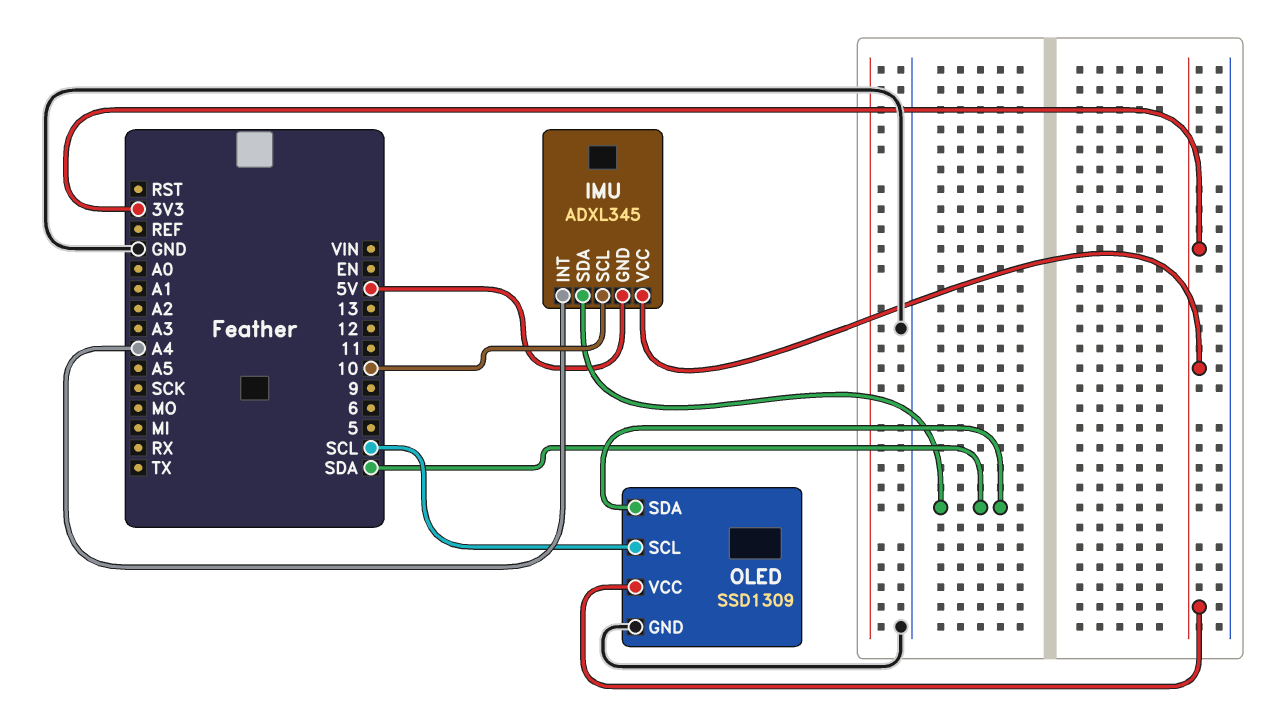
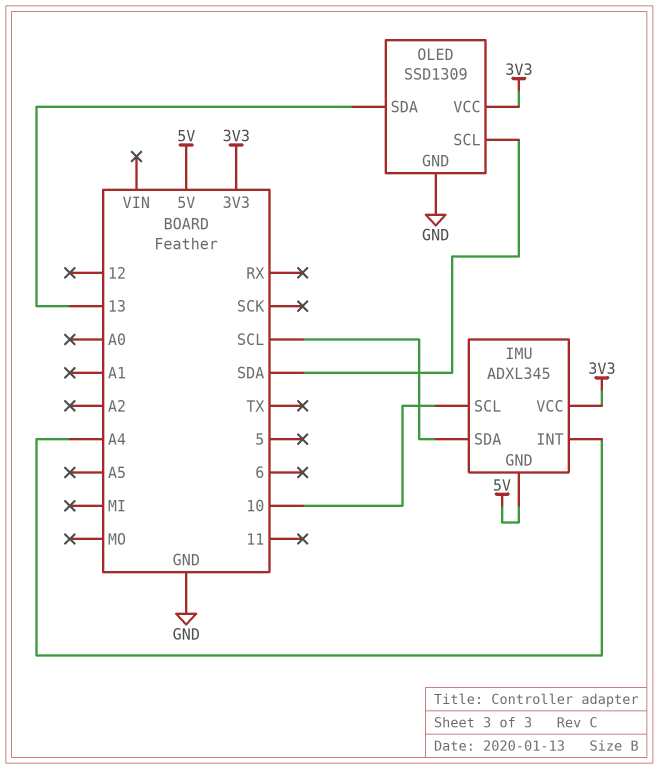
IMU pin SDA: SDA -> SCL
OLED pin SCL: SCL -> SDA
OLED pin SDA: SDA -> 13

